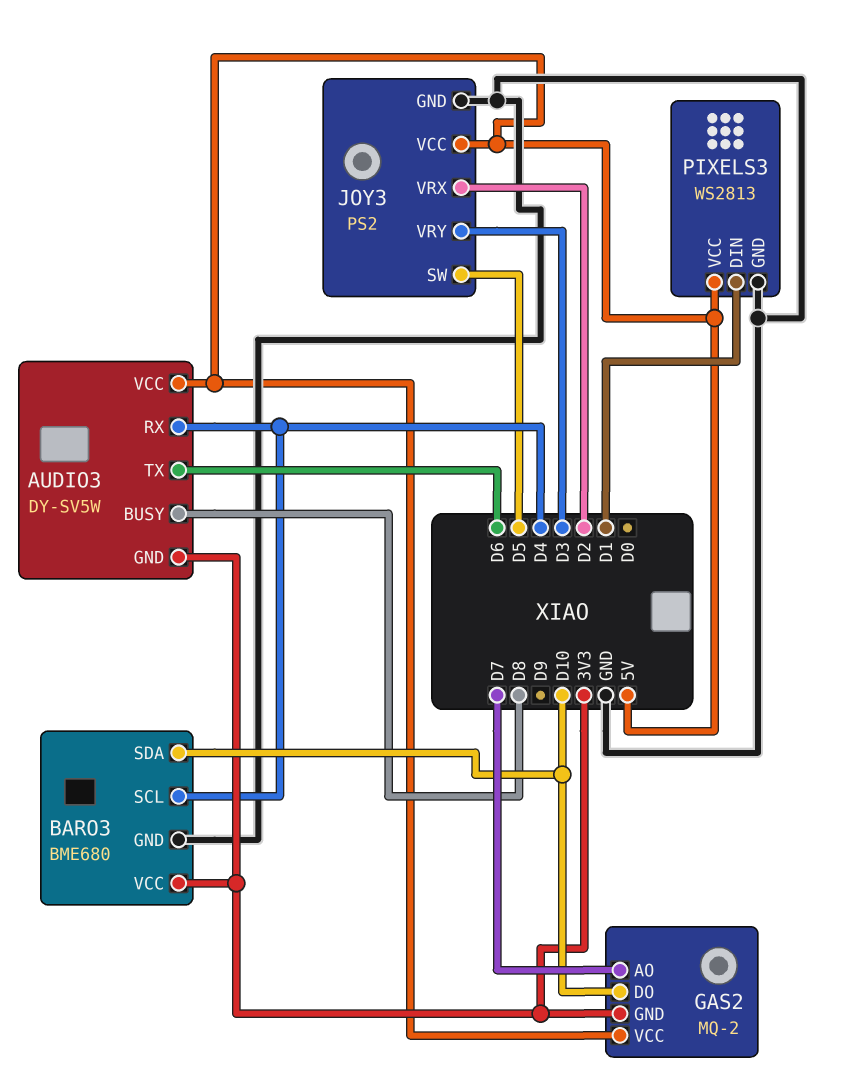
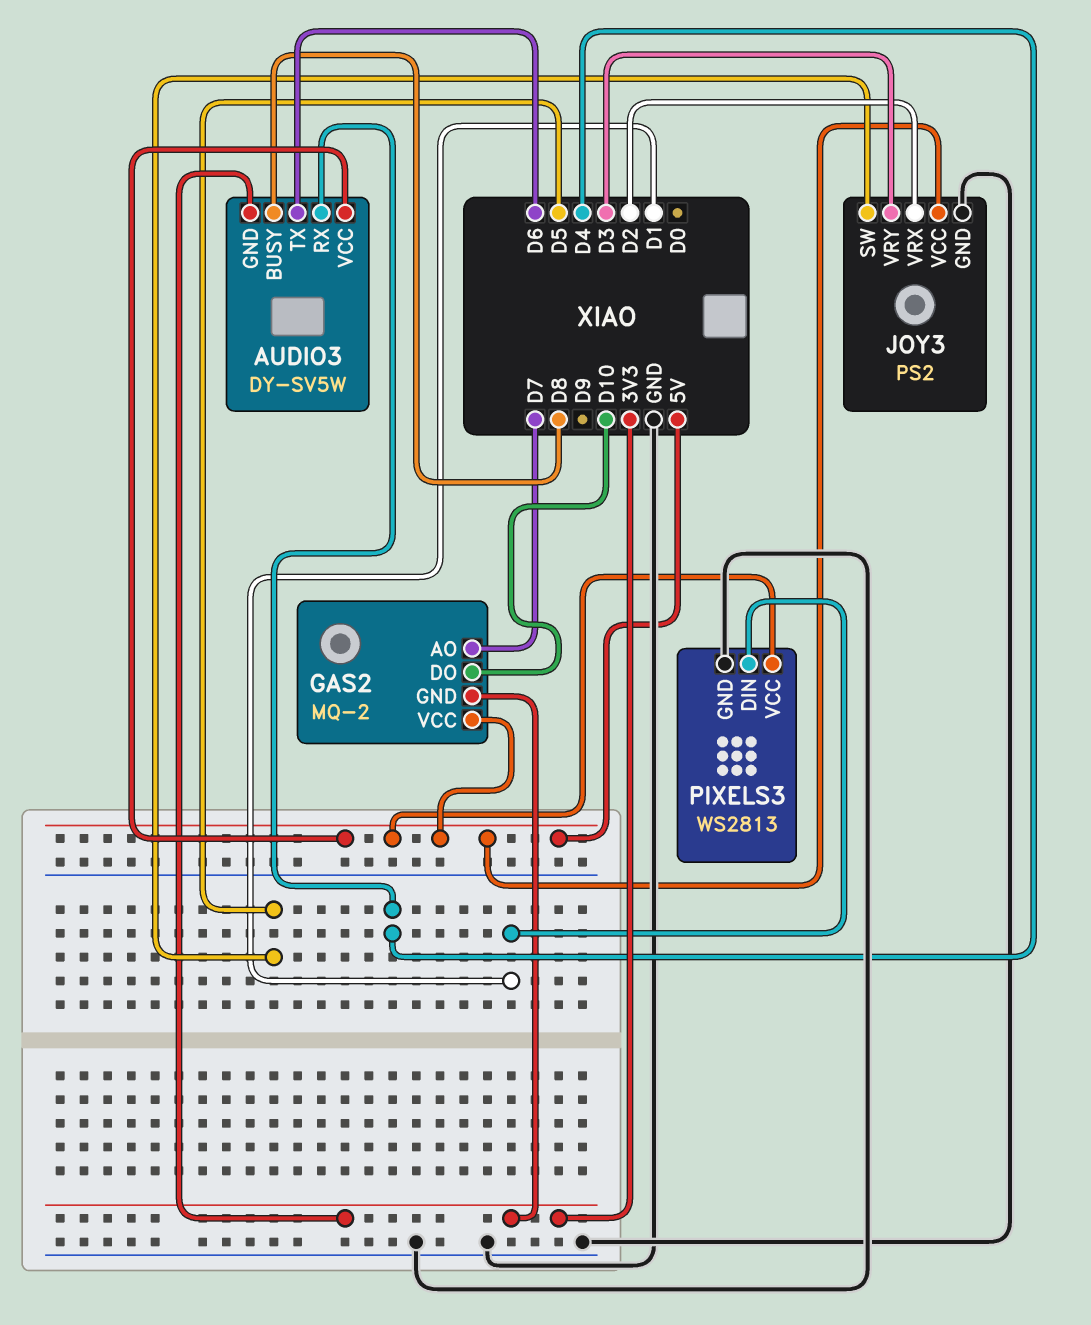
BARO3: BME680 -> none
BARO3 pin GND: GND -> none
BARO3 pin SCL: D4 -> none
BARO3 pin SDA: D10 -> none
BARO3 pin VCC: 3V3 -> none

